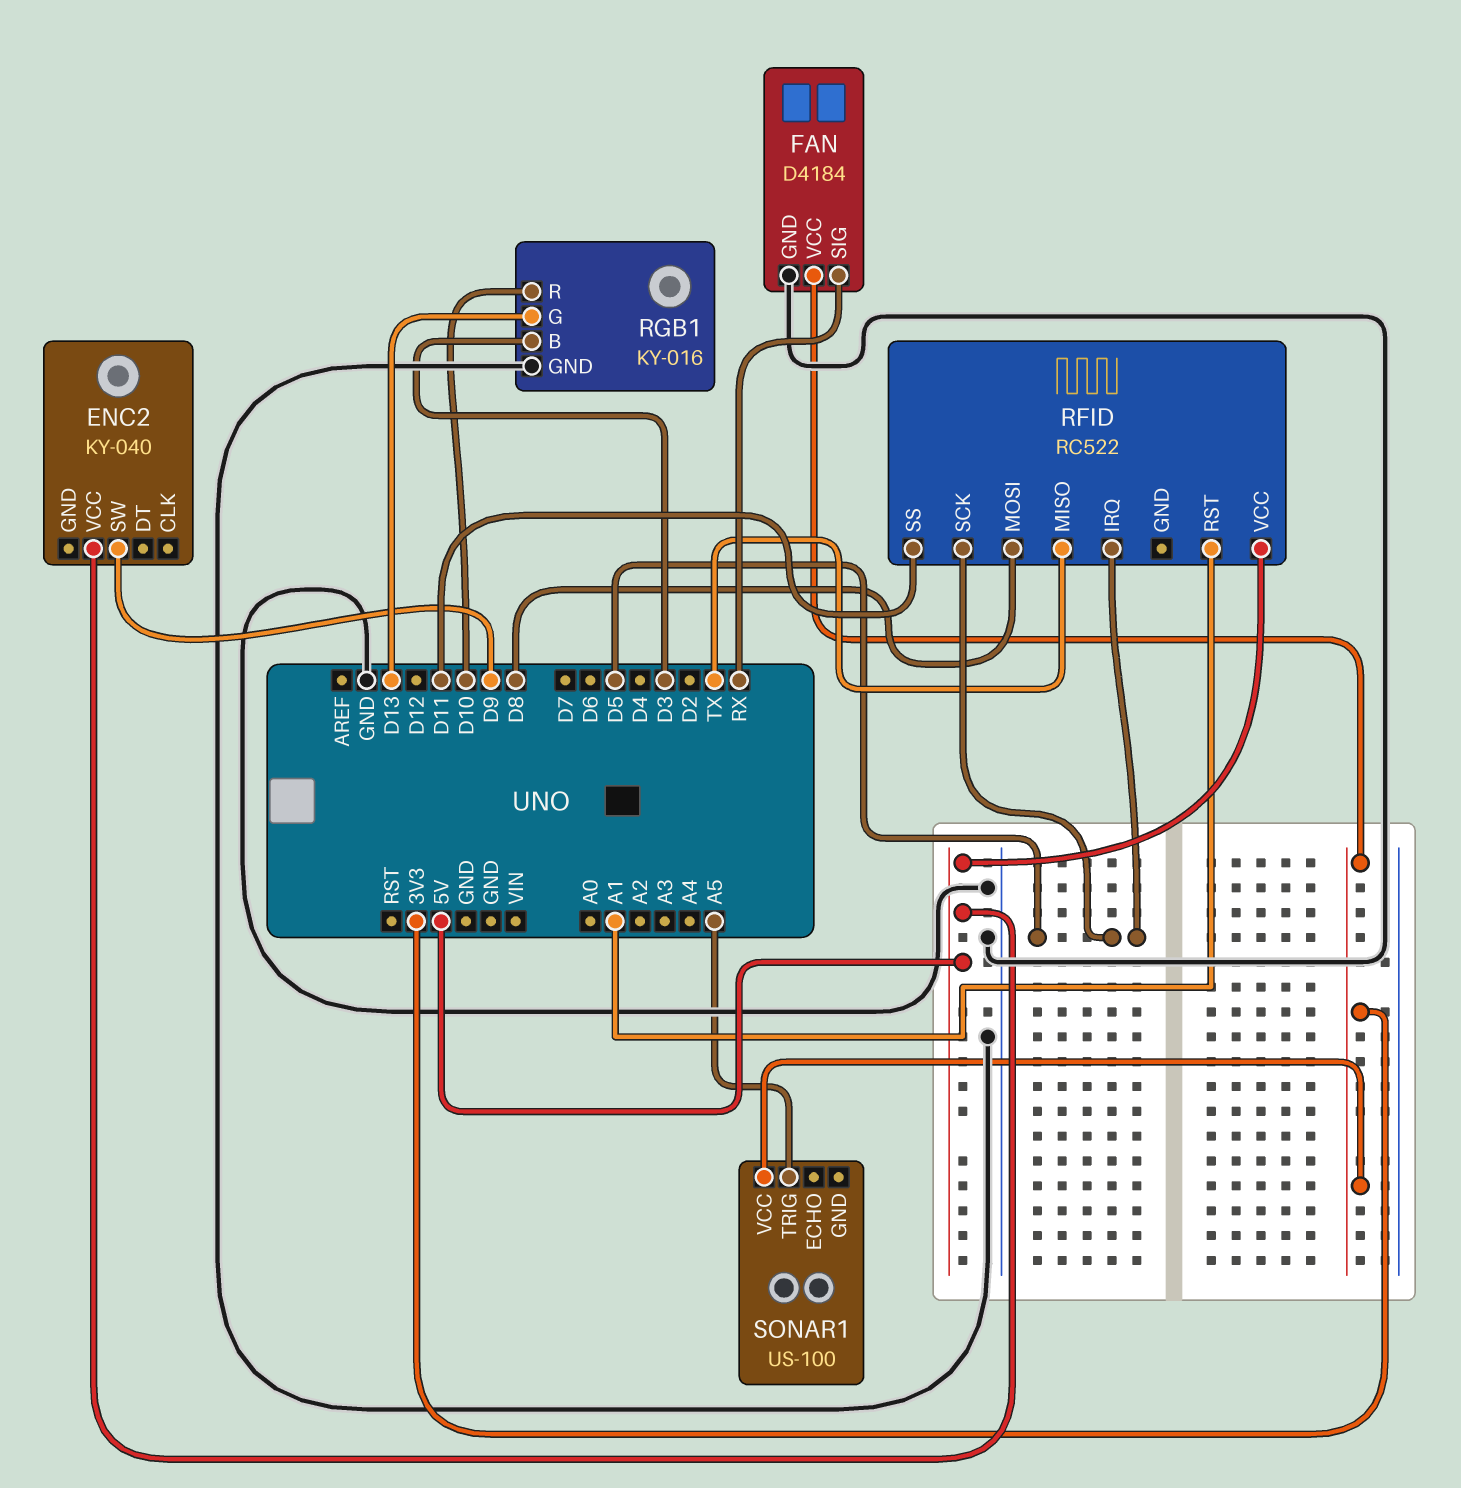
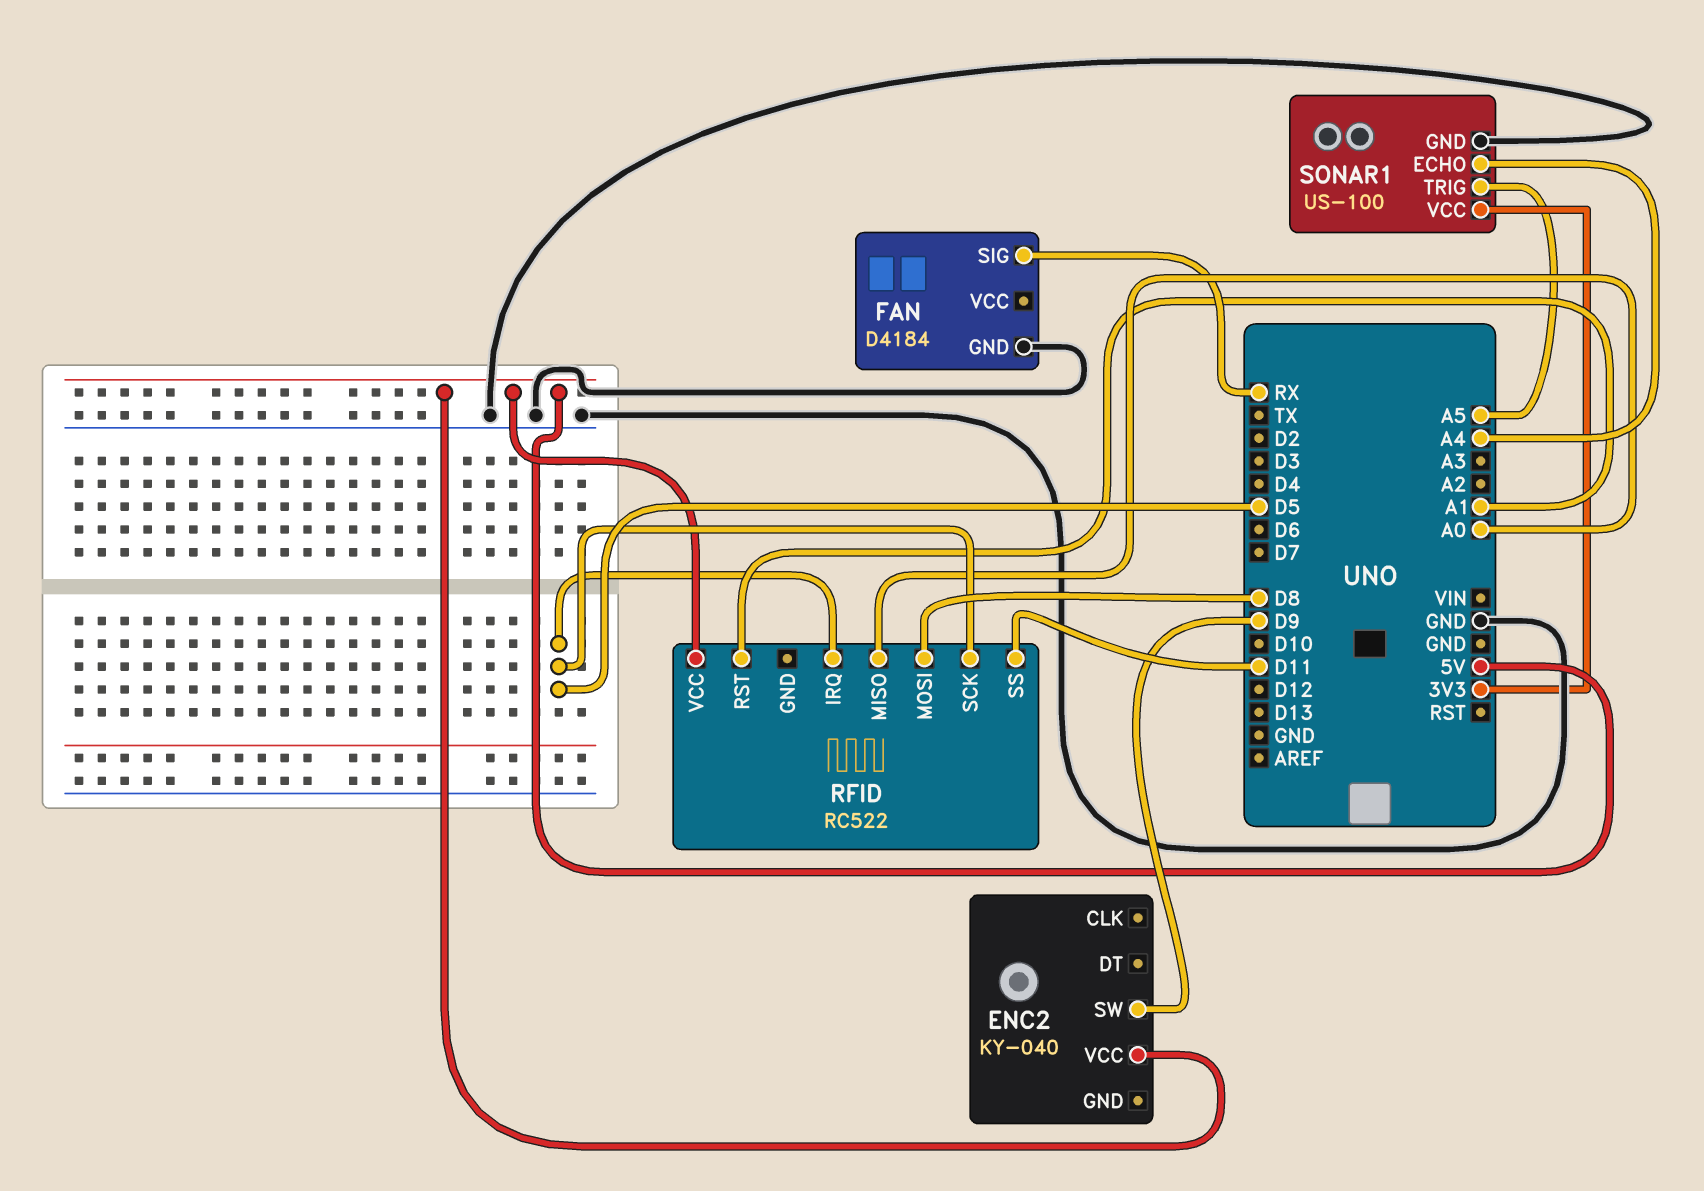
FAN pin VCC: 3V3 -> none
RFID pin MISO: TX -> A0
RGB1: KY-016 -> none
RGB1 pin B: D3 -> none
RGB1 pin G: D13 -> none
RGB1 pin GND: GND -> none
RGB1 pin R: D10 -> none
SONAR1 pin ECHO: none -> A4
SONAR1 pin GND: none -> GND

